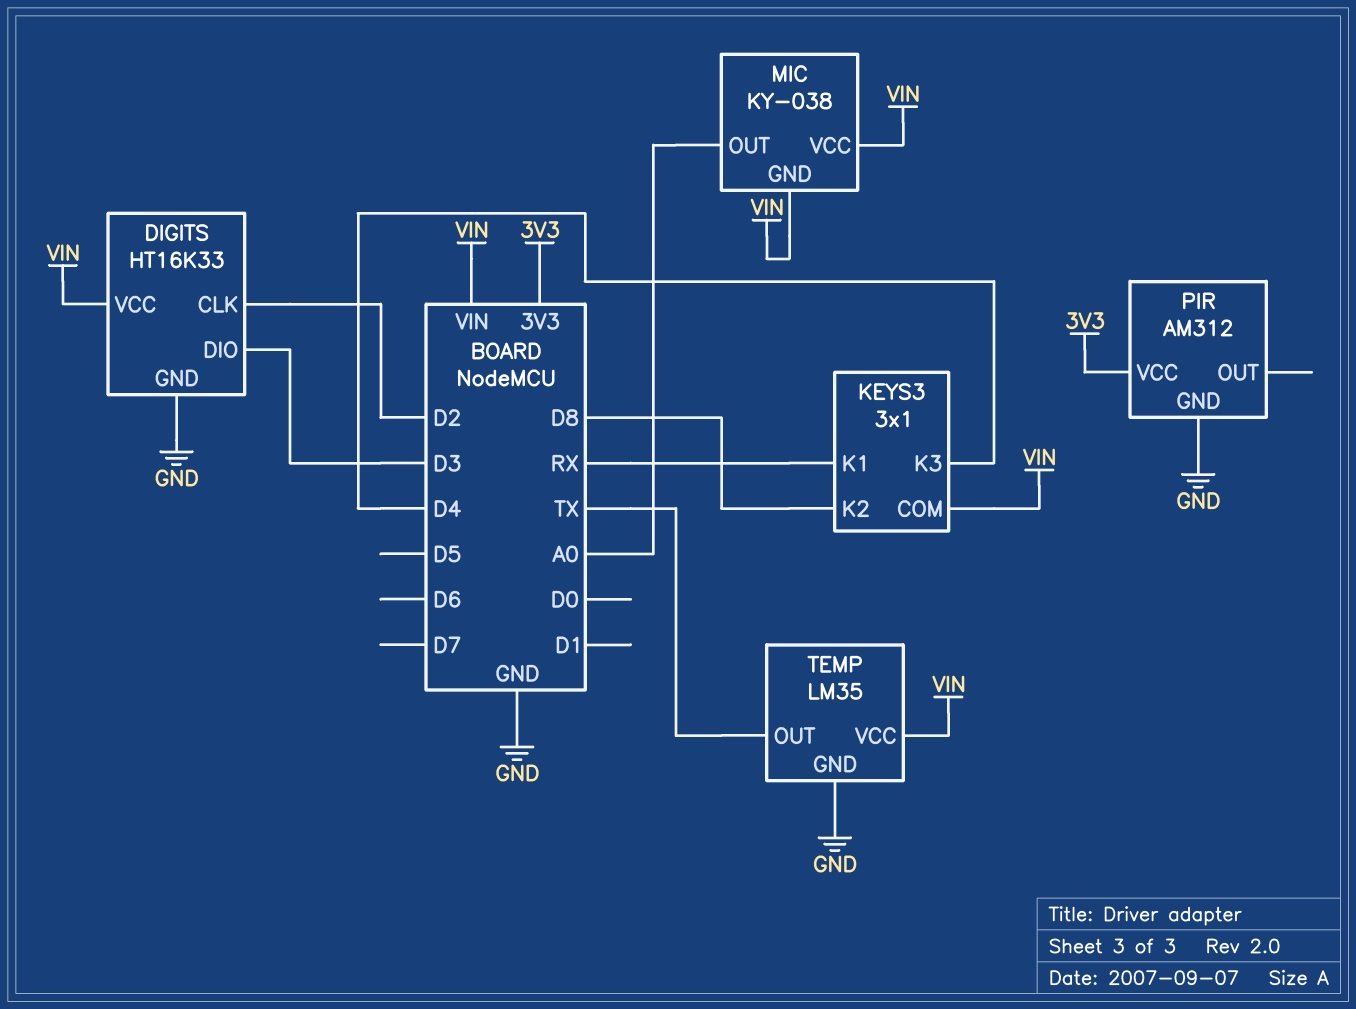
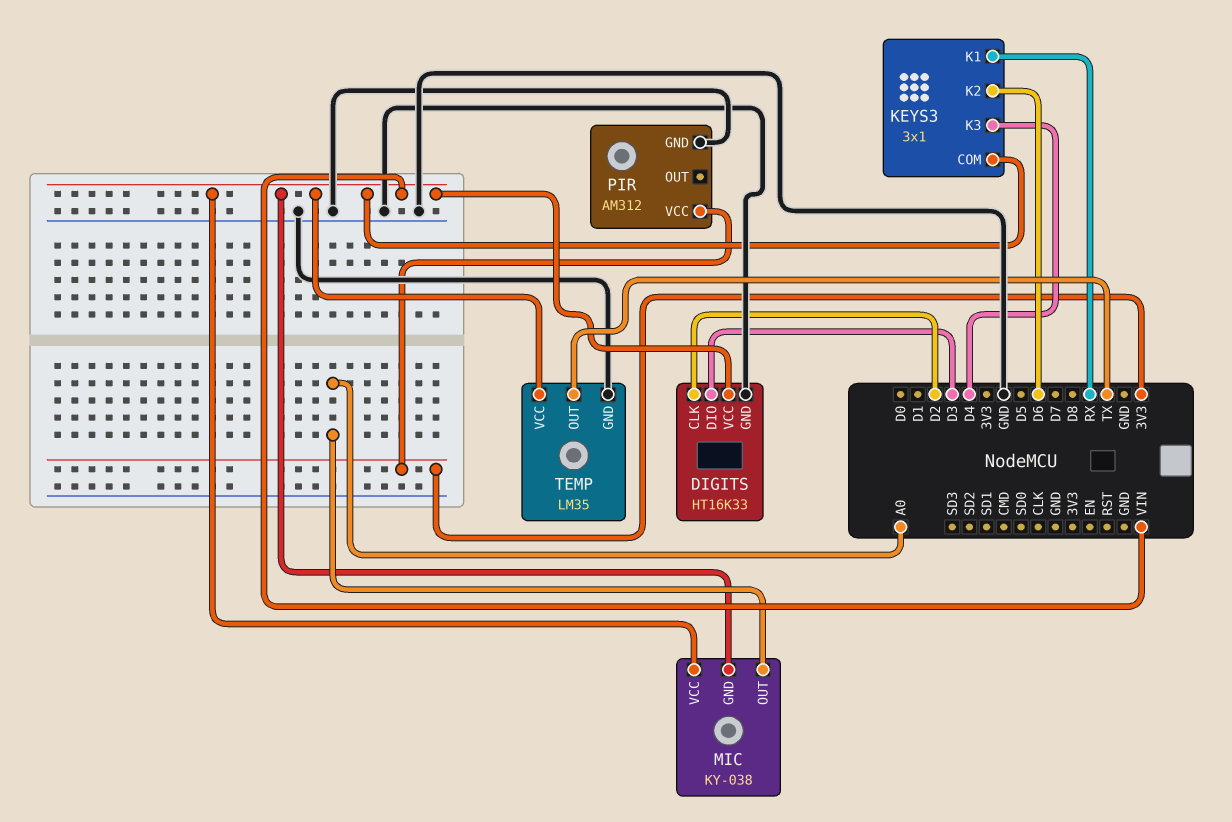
KEYS3 pin K2: D8 -> D6

